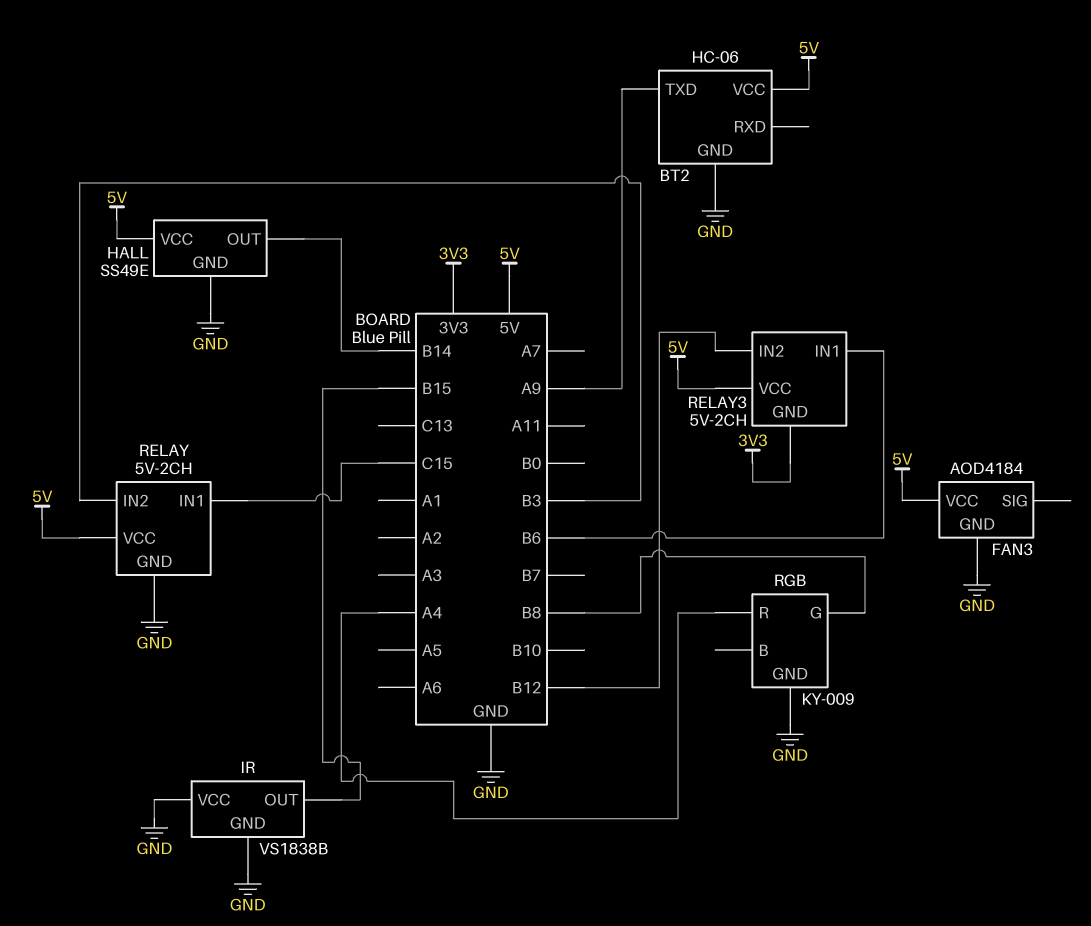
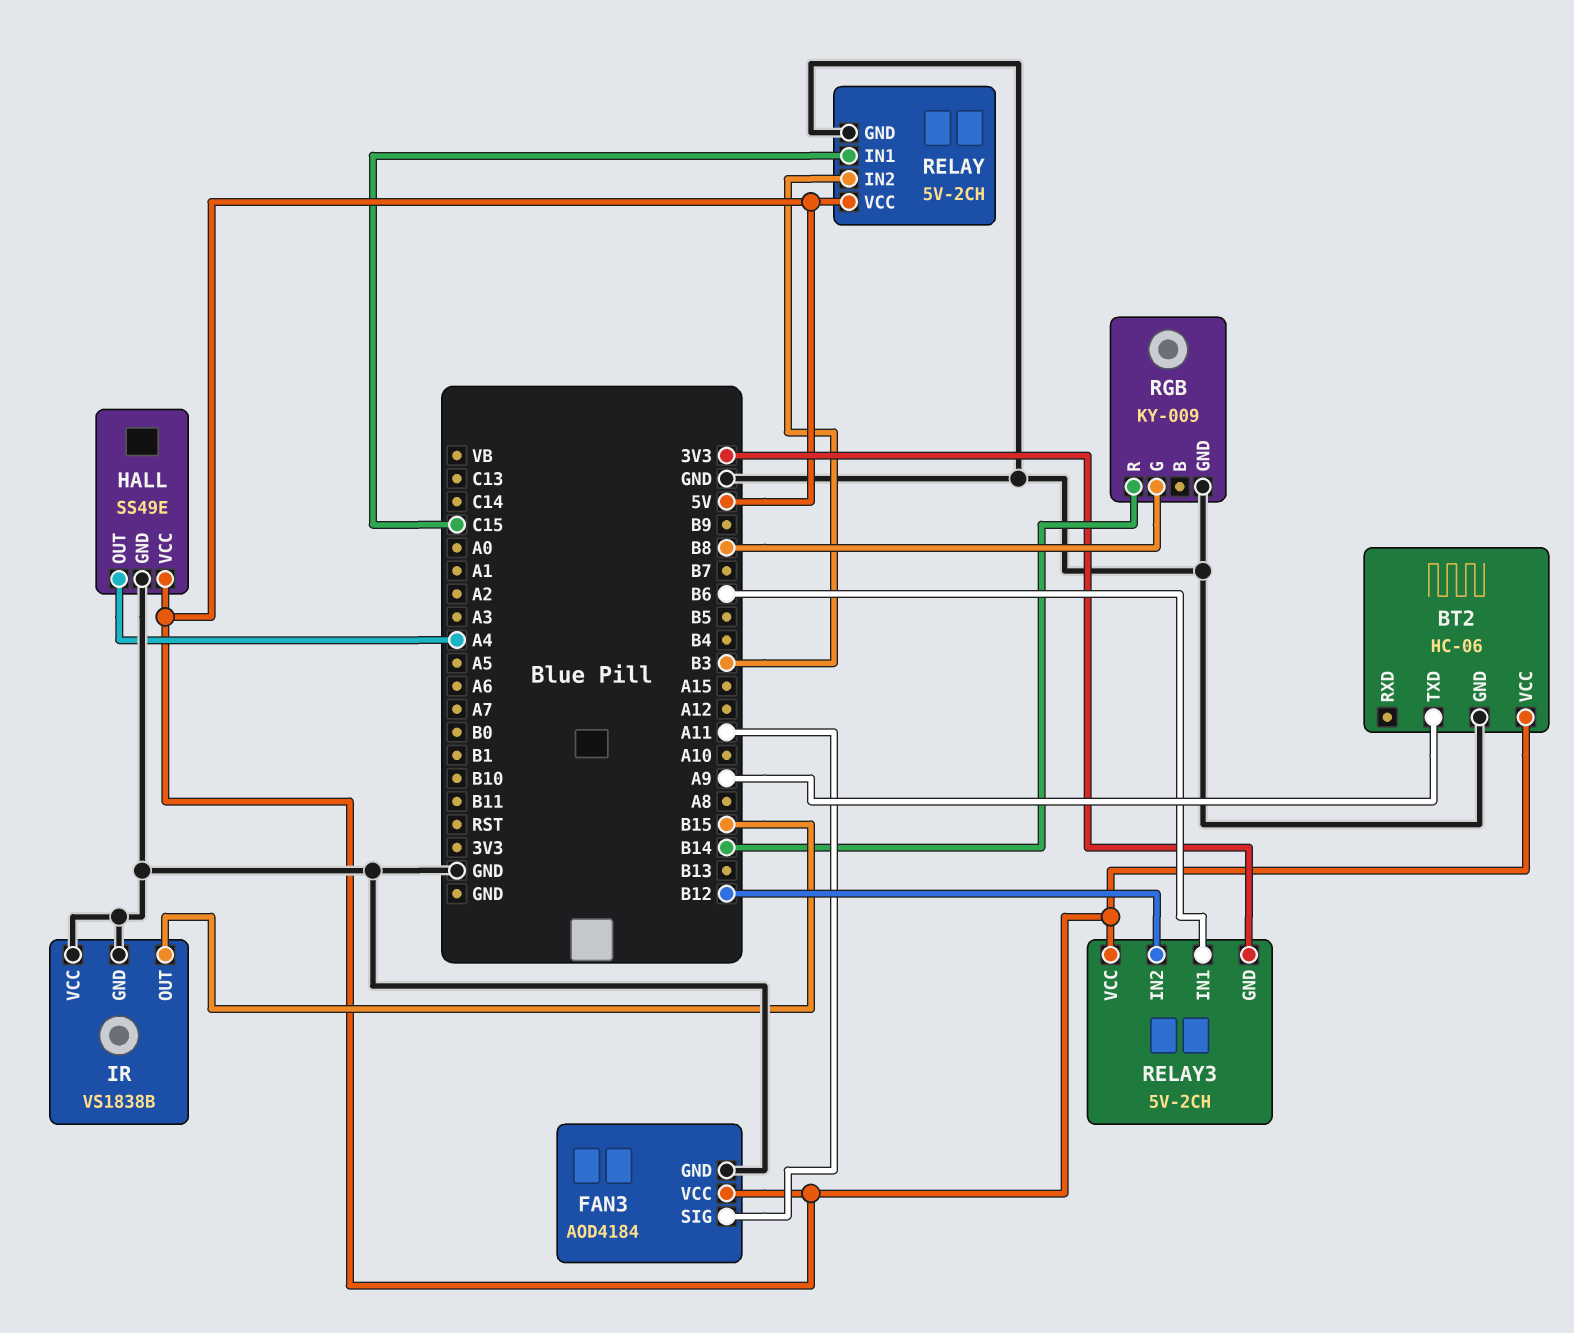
FAN3 pin SIG: none -> A11
HALL pin OUT: B14 -> A4
RGB pin R: A4 -> B14

